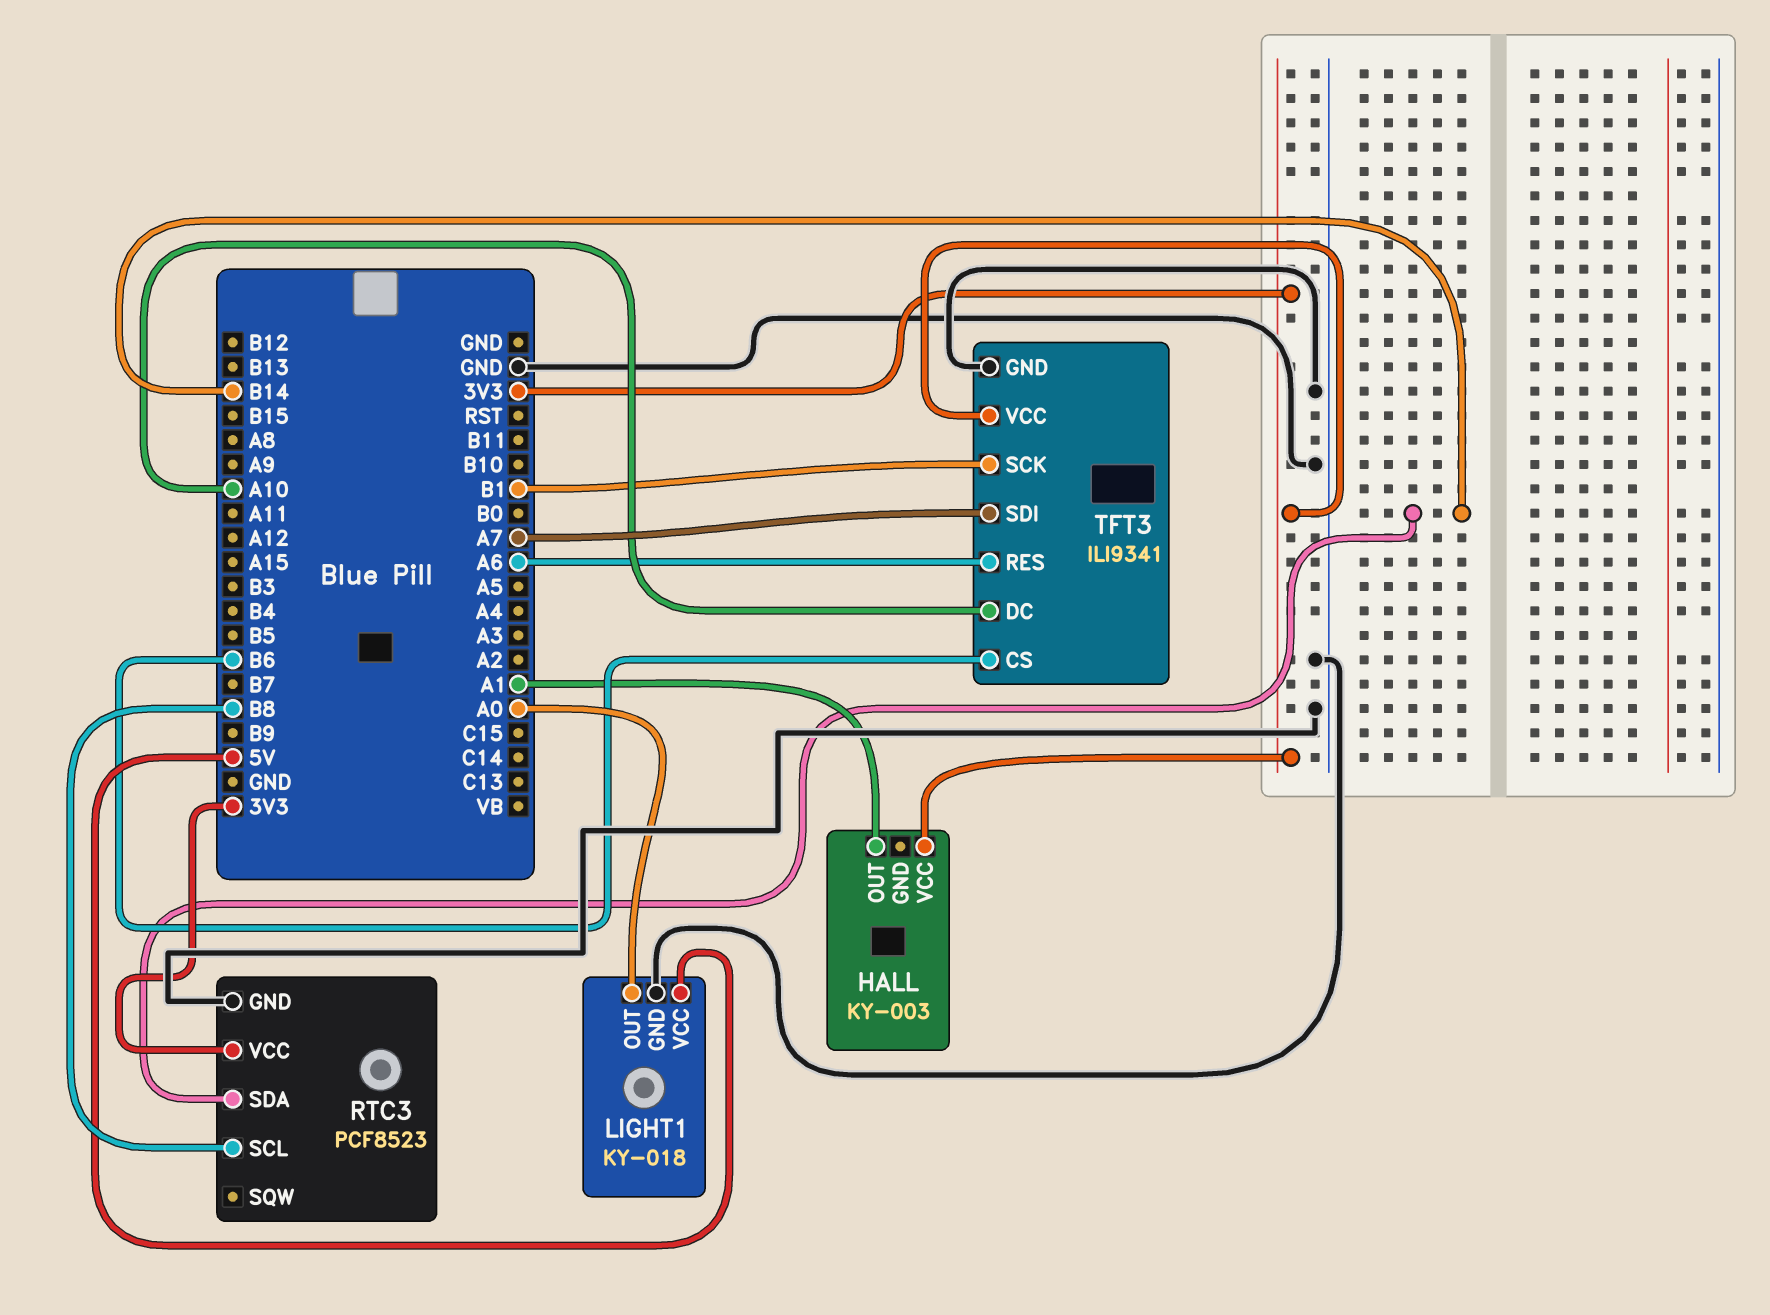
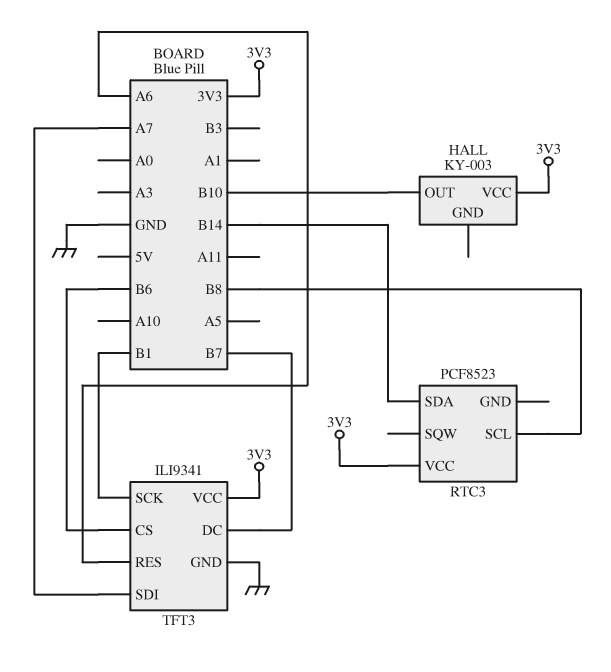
HALL pin OUT: A1 -> B10
LIGHT1: KY-018 -> none
LIGHT1 pin GND: GND -> none
LIGHT1 pin OUT: A0 -> none
LIGHT1 pin VCC: 5V -> none
RTC3 pin GND: GND -> none
TFT3 pin DC: A10 -> B7

